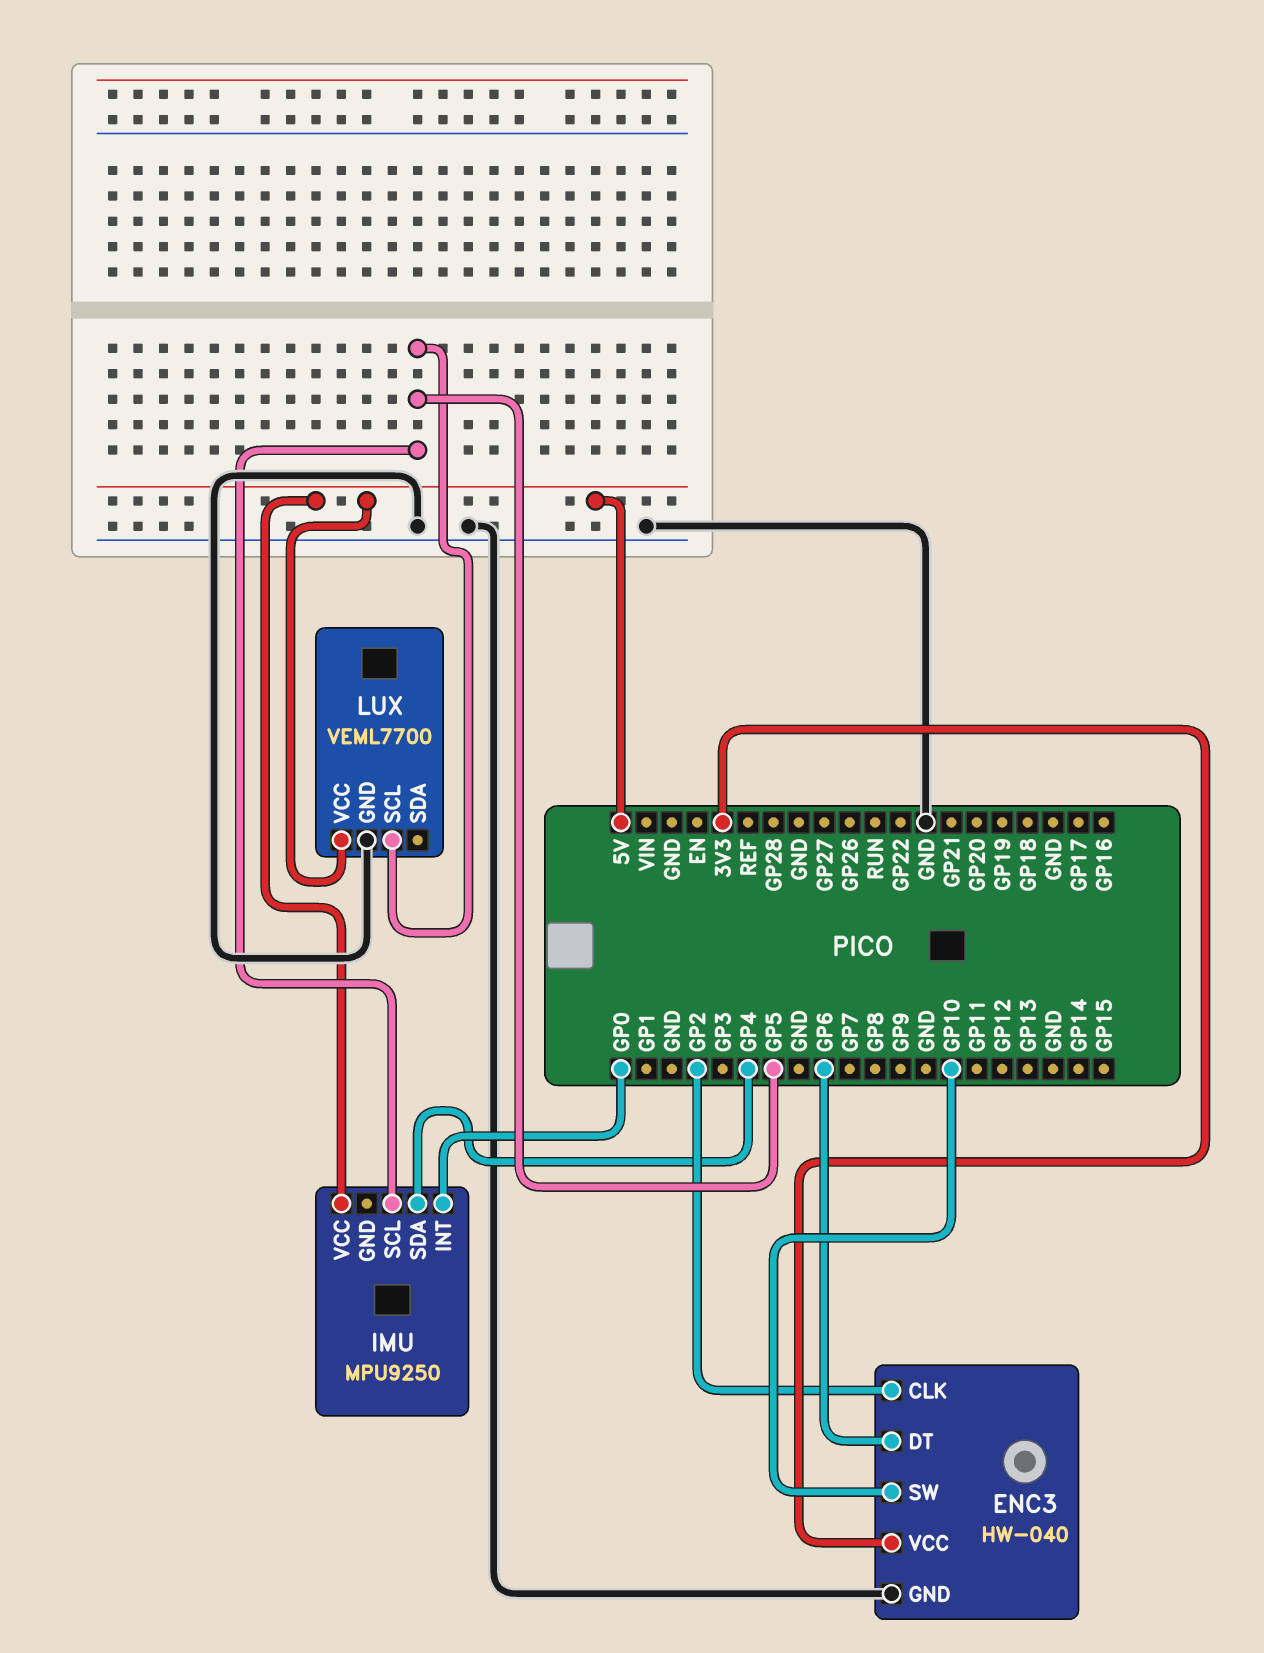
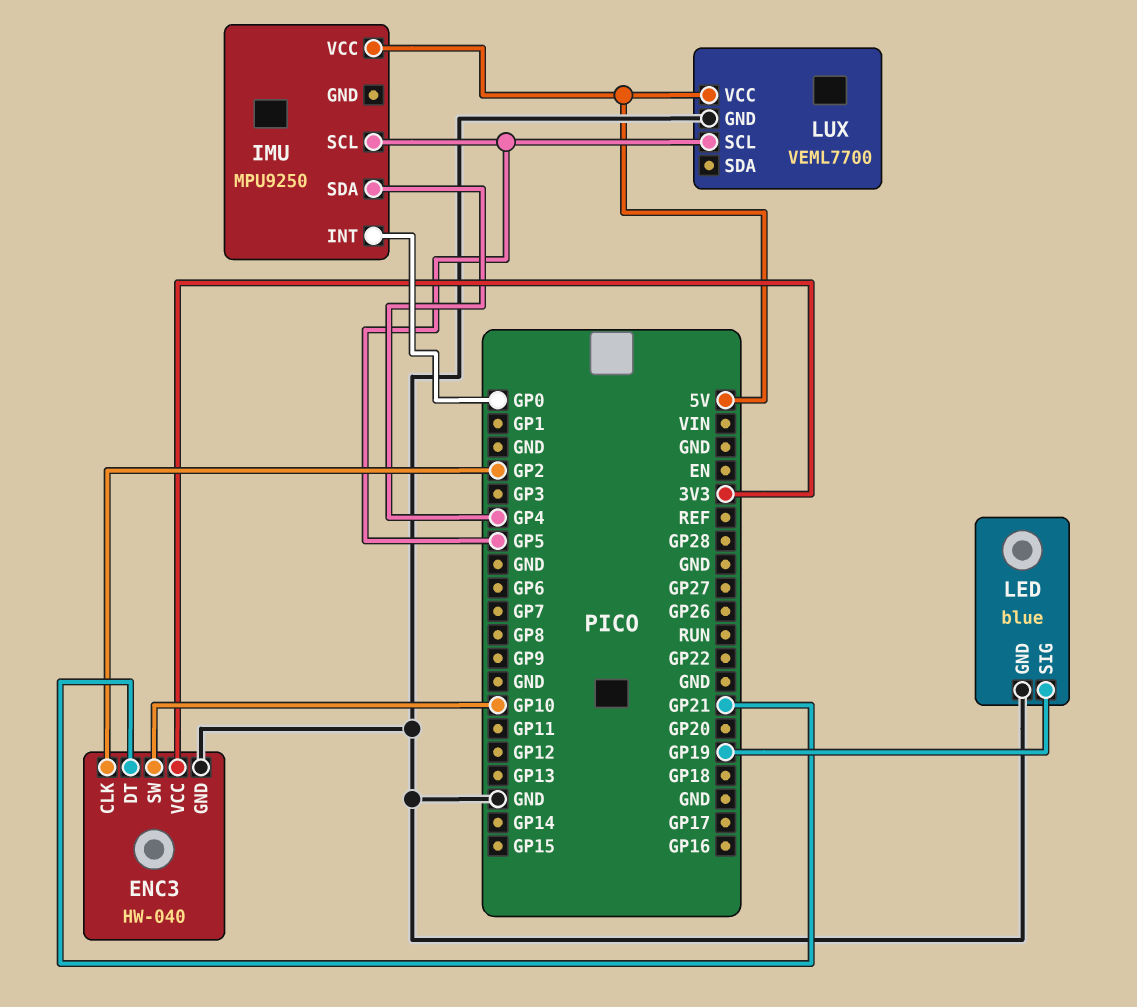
ENC3 pin DT: GP6 -> GP21
LED: none -> blue
LED pin GND: none -> GND
LED pin SIG: none -> GP19

